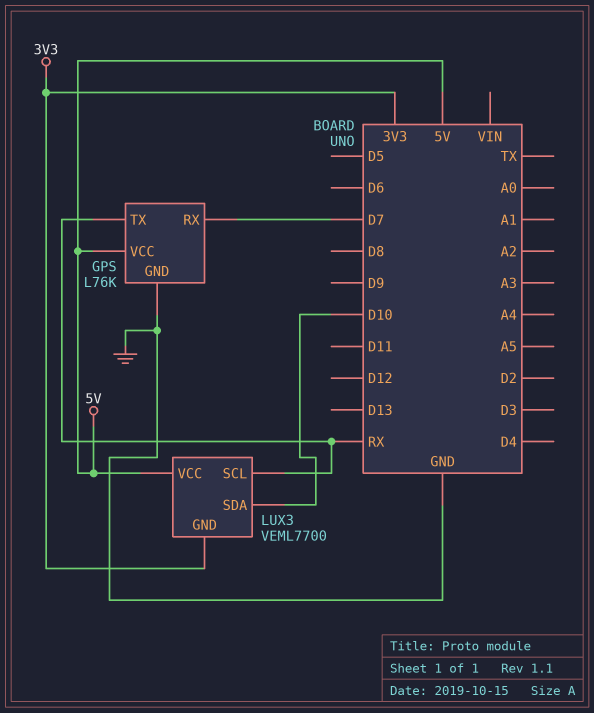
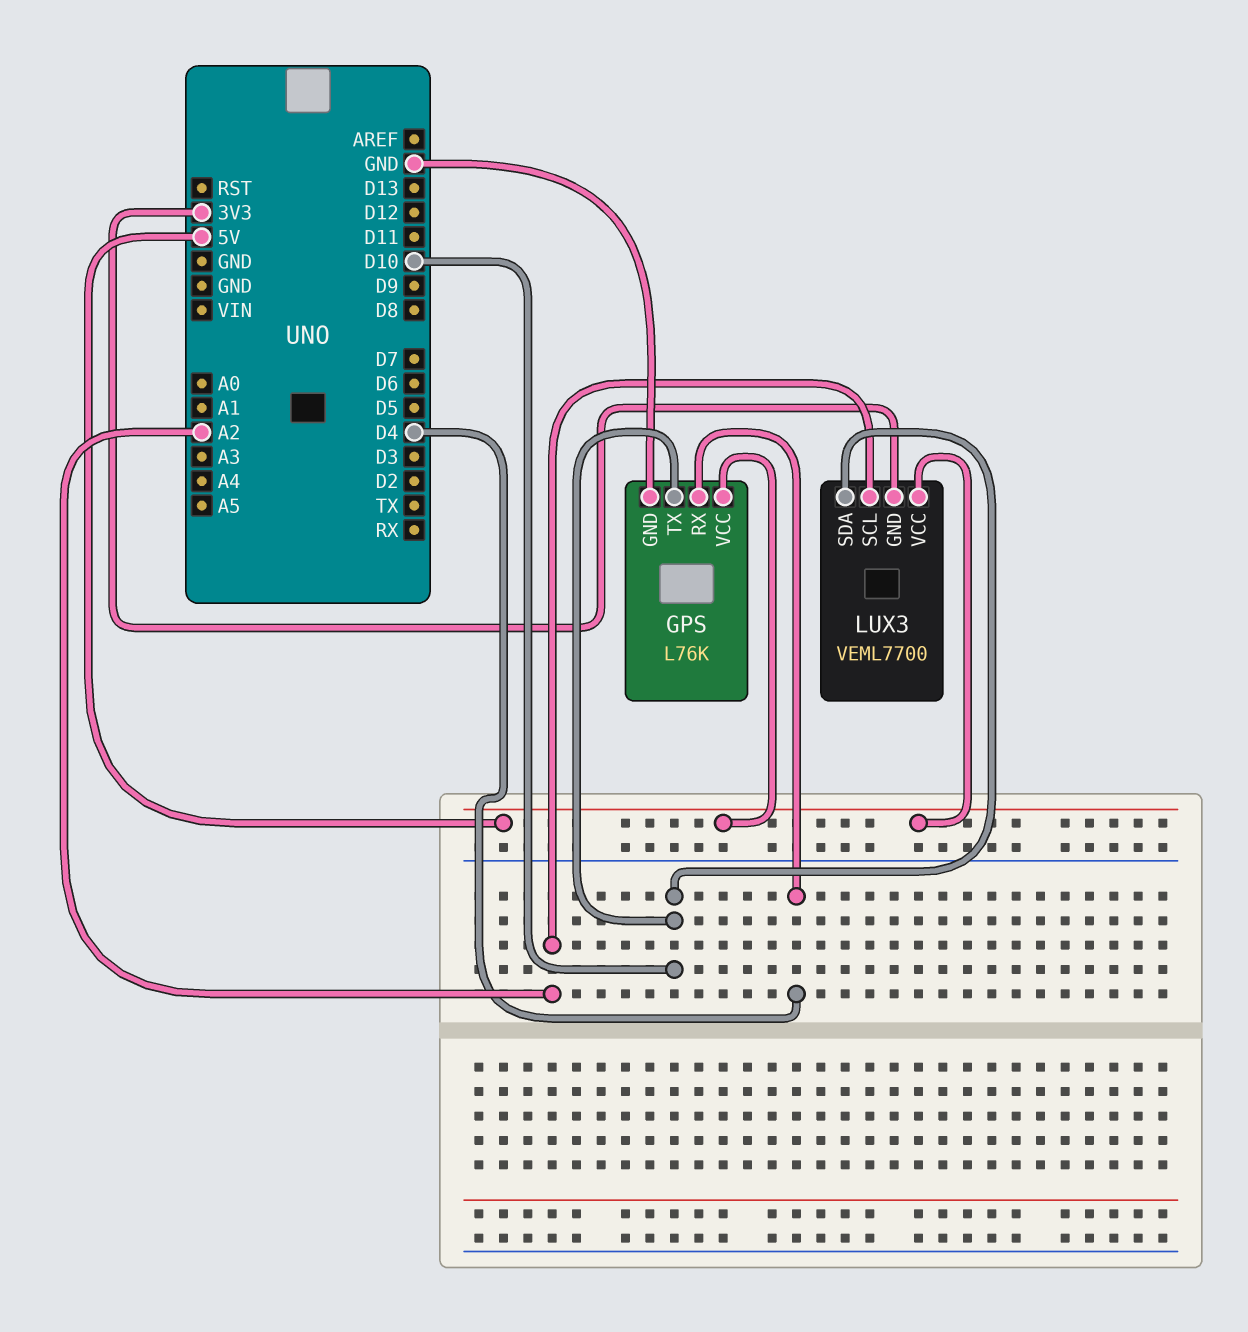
GPS pin RX: D7 -> D4
GPS pin TX: RX -> D10
LUX3 pin SCL: RX -> A2

